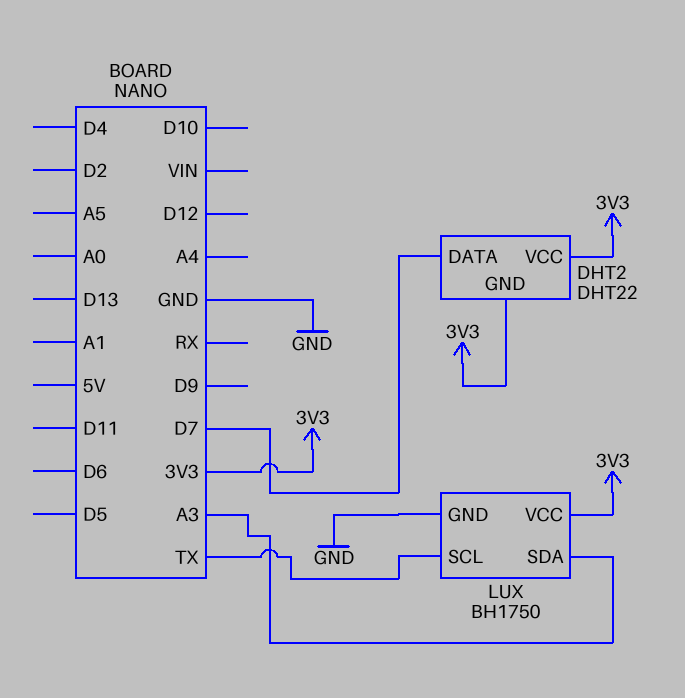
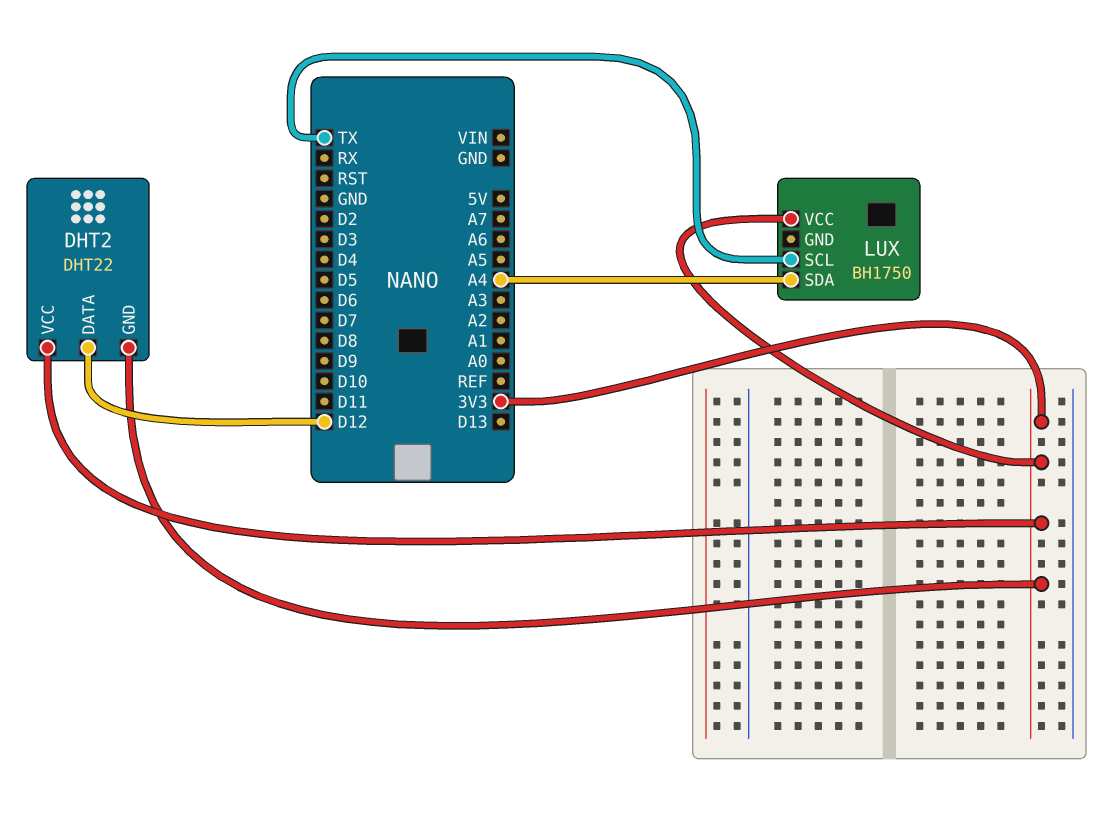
DHT2 pin DATA: D7 -> D12
LUX pin GND: GND -> none
LUX pin SDA: A3 -> A4

